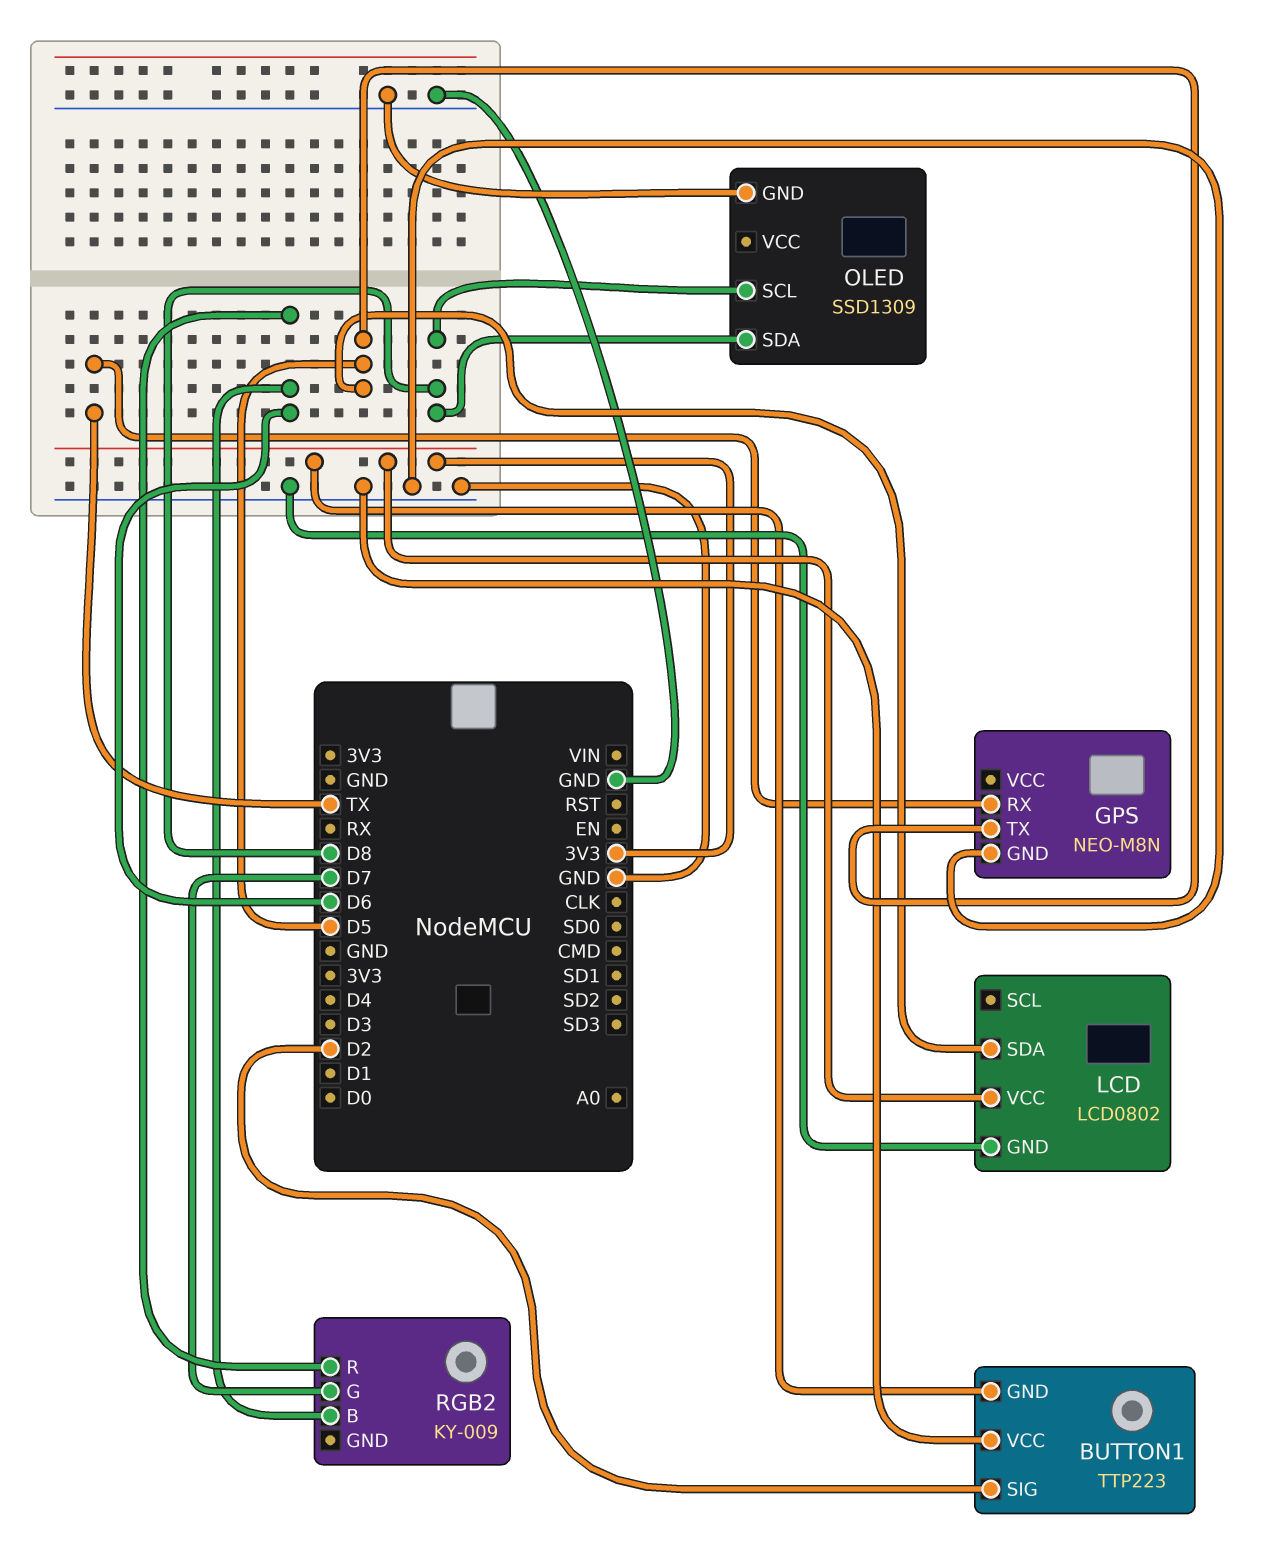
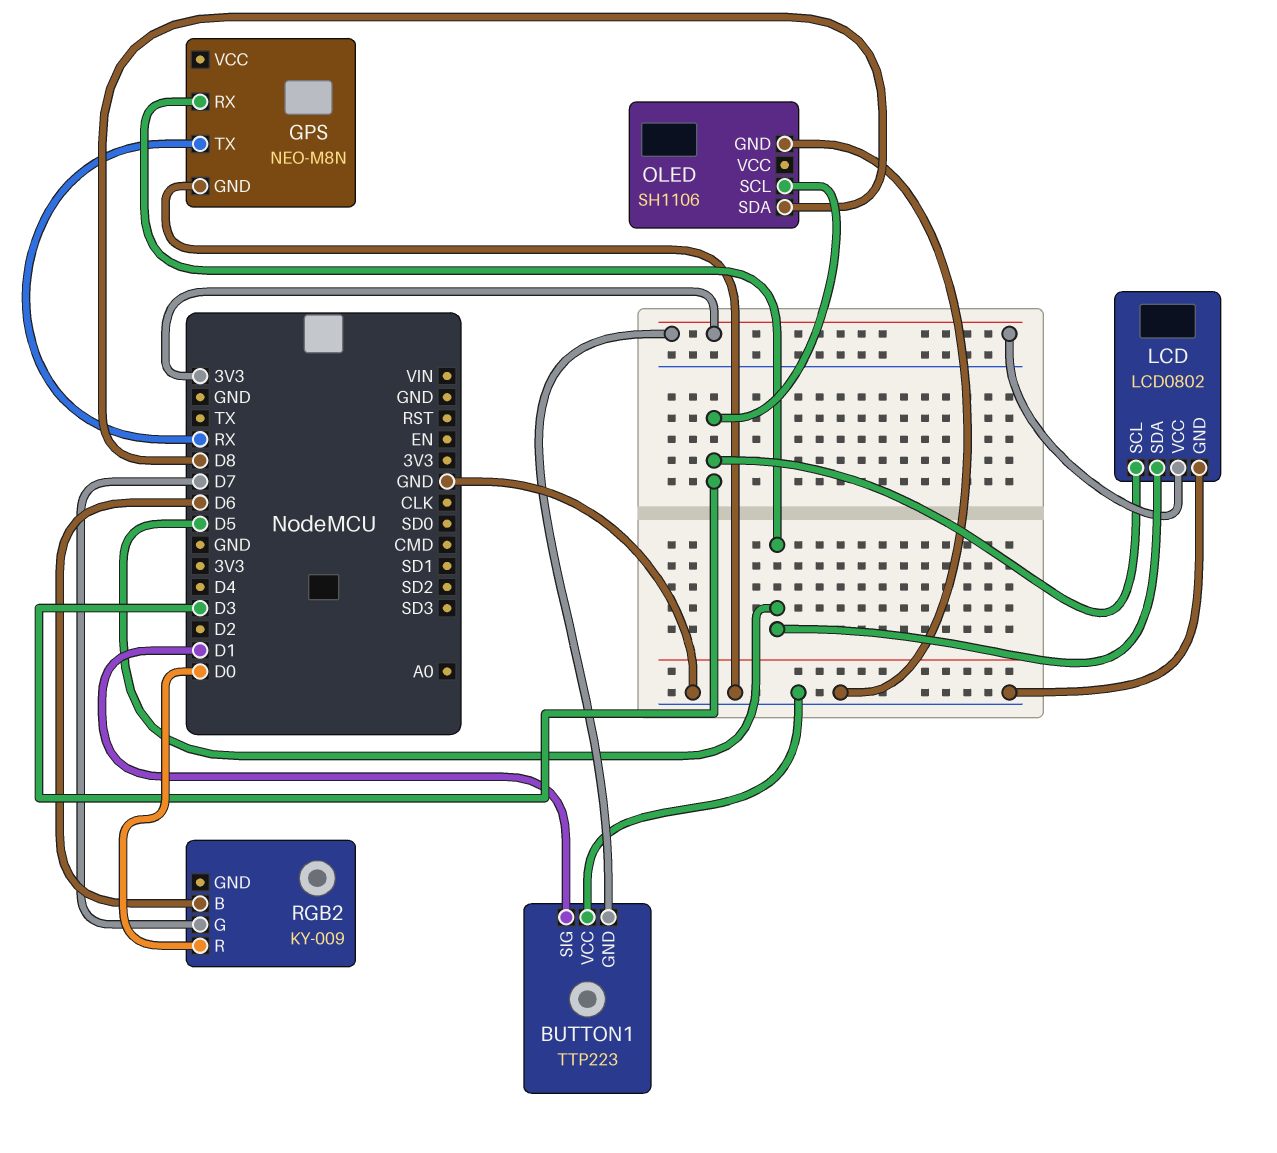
BUTTON1 pin SIG: D2 -> D1
GPS pin RX: TX -> D5
GPS pin TX: D5 -> RX
LCD pin SCL: none -> D3
OLED: SSD1309 -> SH1106
OLED pin SCL: D8 -> D3
RGB2 pin R: D6 -> D0

